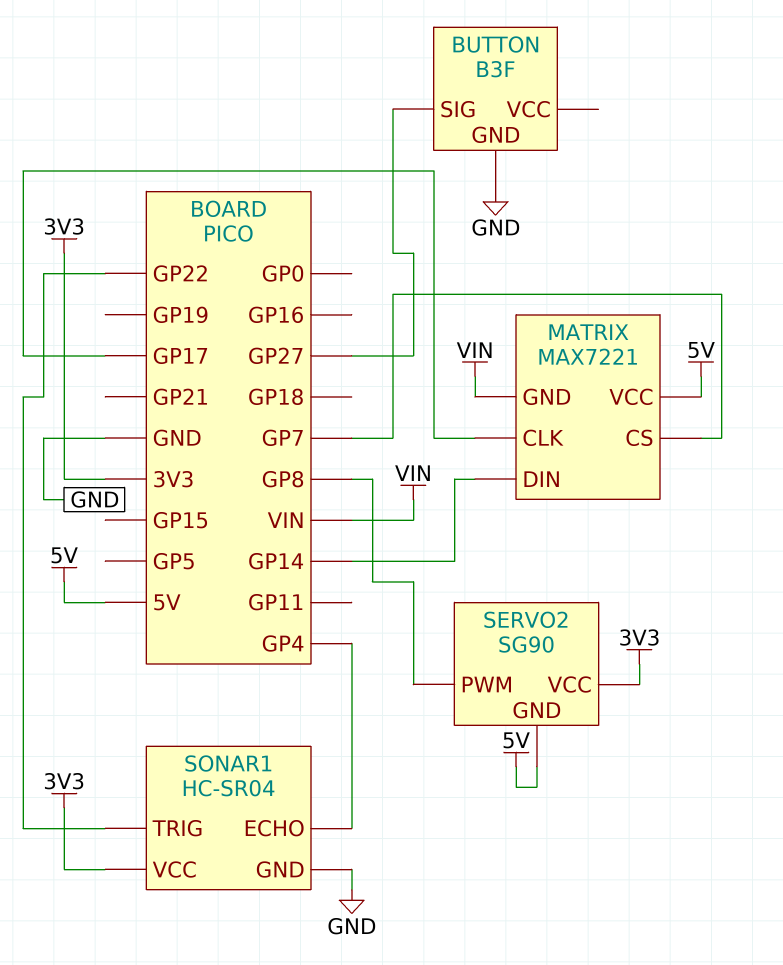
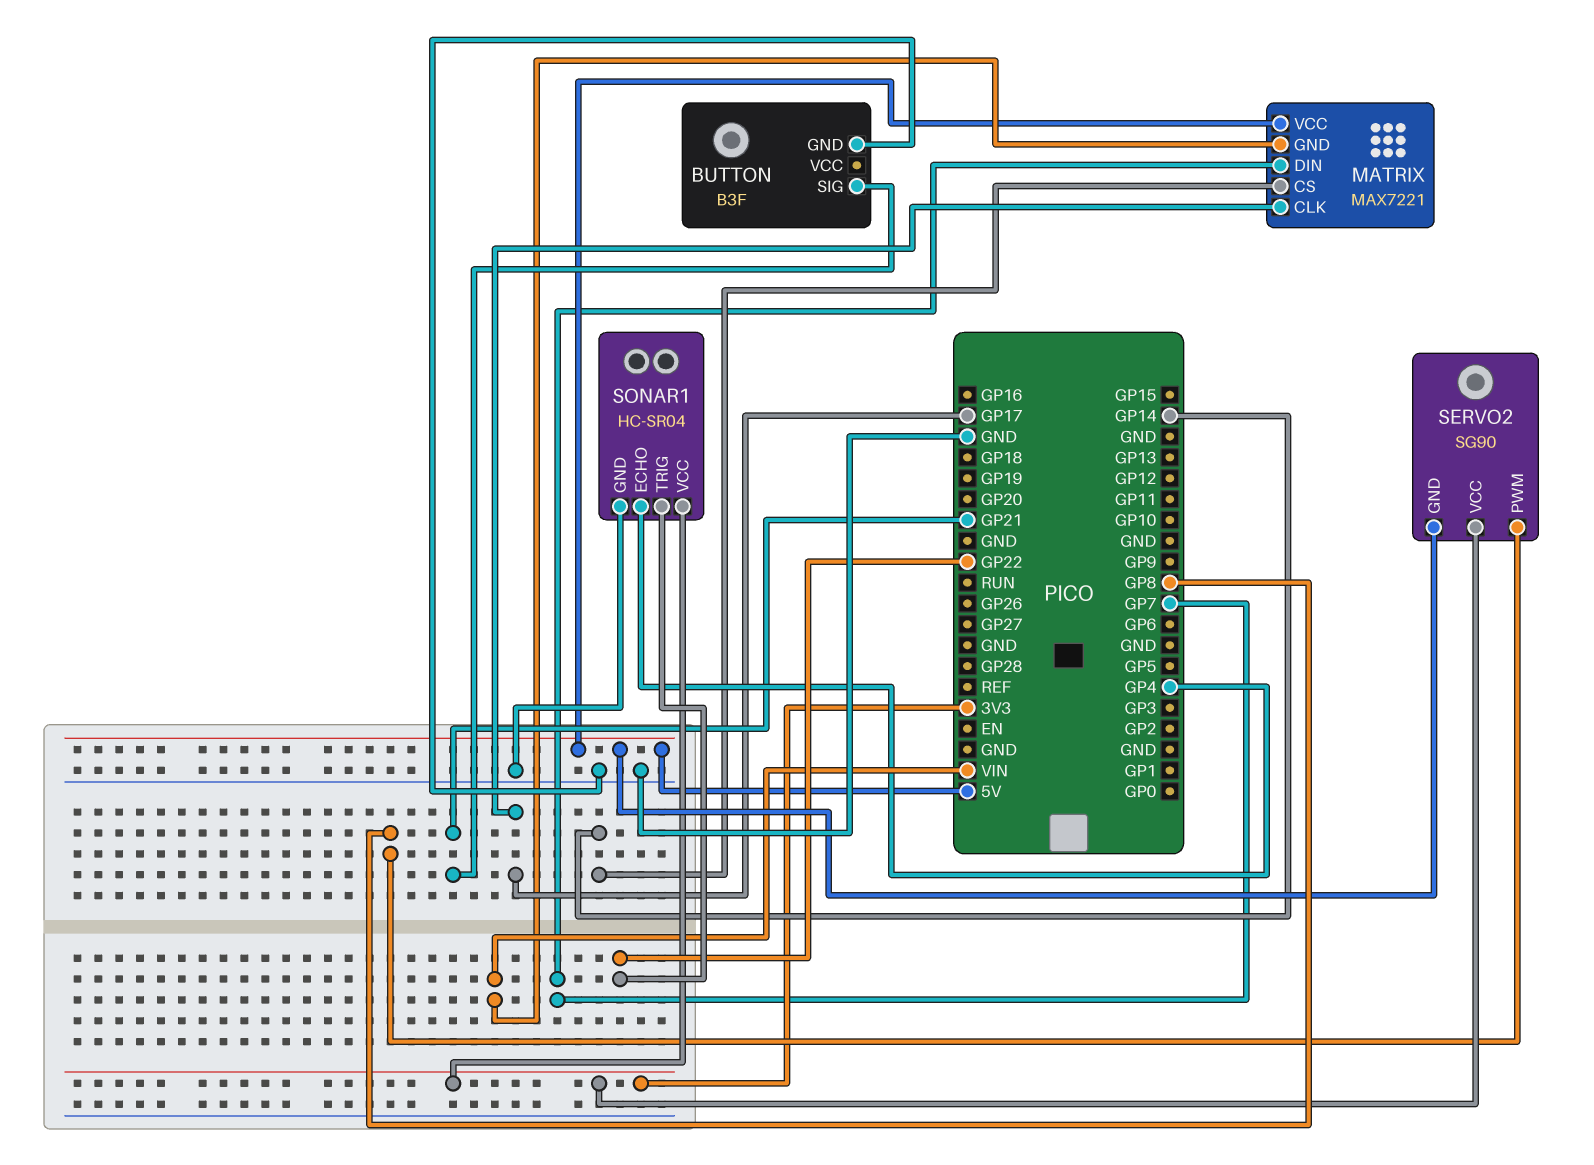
BUTTON pin SIG: GP27 -> GP21
MATRIX pin CS: GP7 -> GP14
MATRIX pin DIN: GP14 -> GP7

